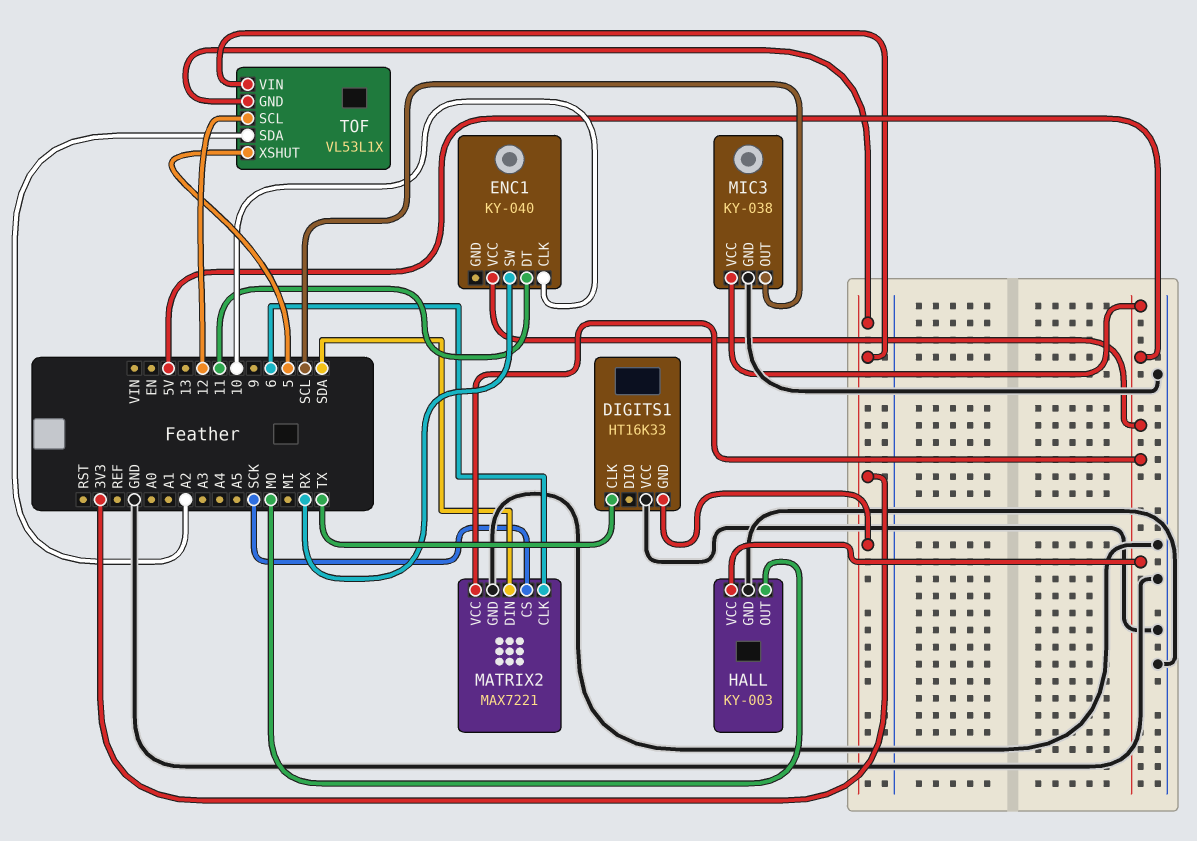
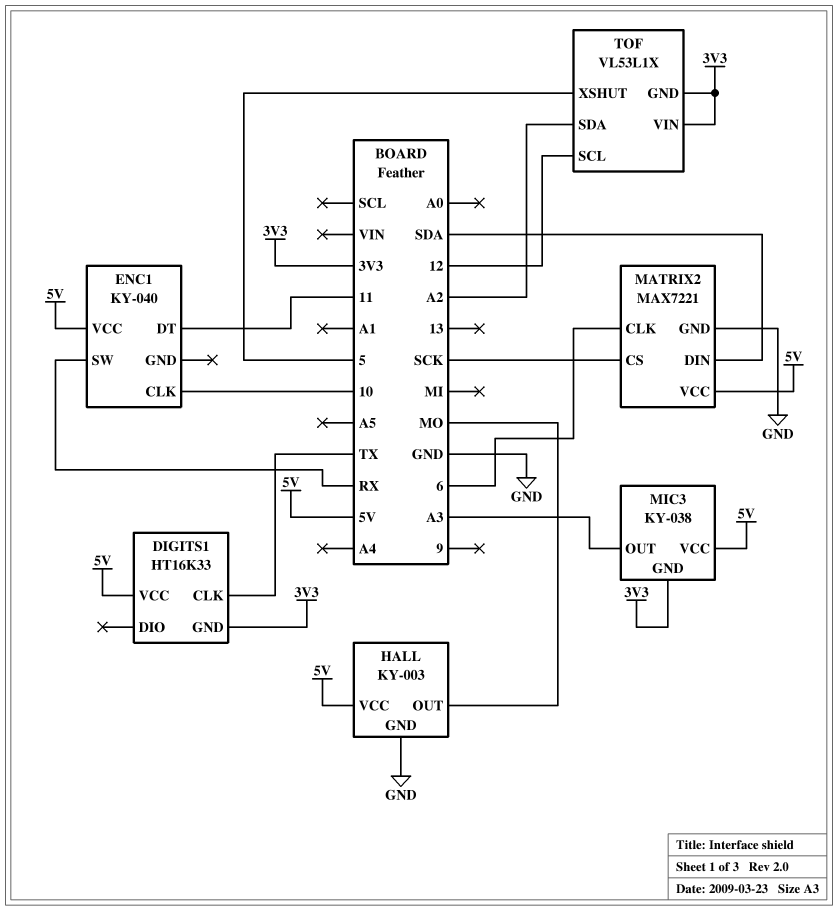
DIGITS1 pin VCC: GND -> 5V
MIC3 pin GND: GND -> 3V3
MIC3 pin OUT: SCL -> A3

